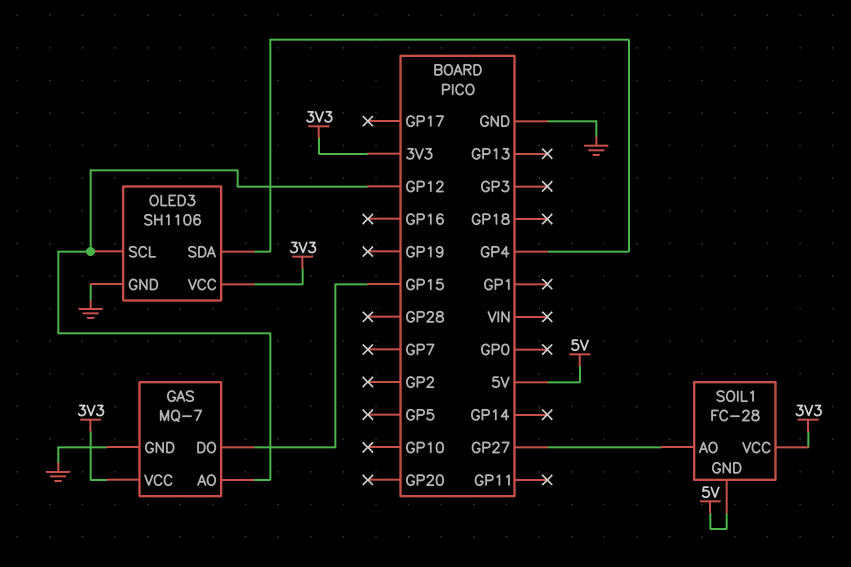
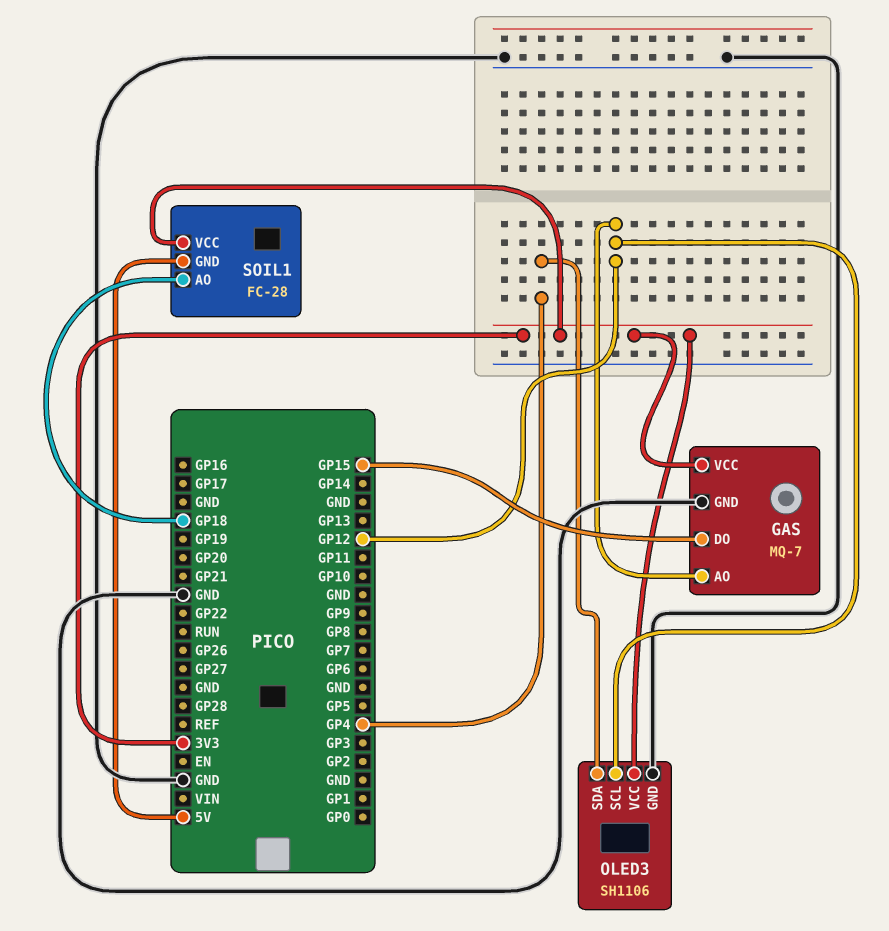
SOIL1 pin AO: GP27 -> GP18

